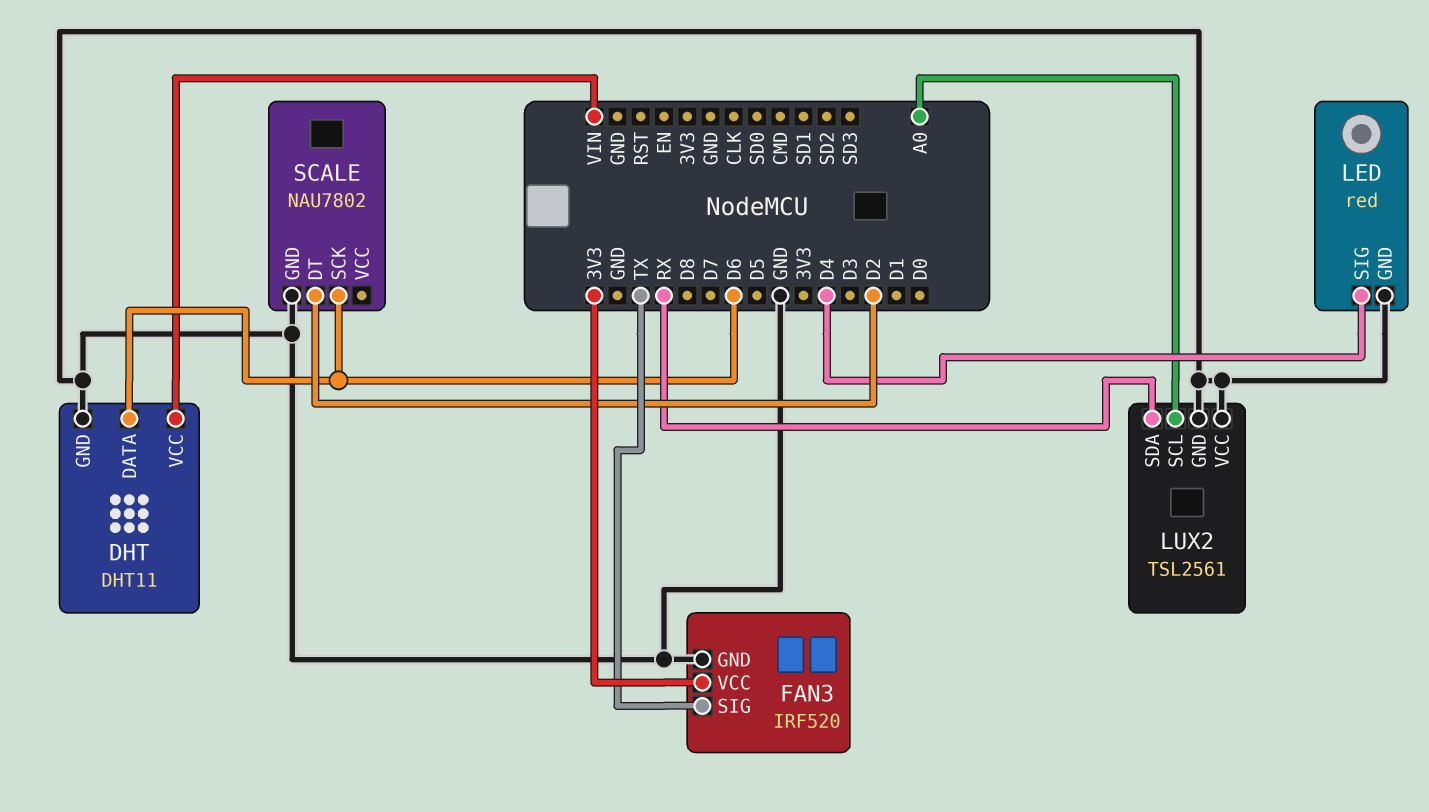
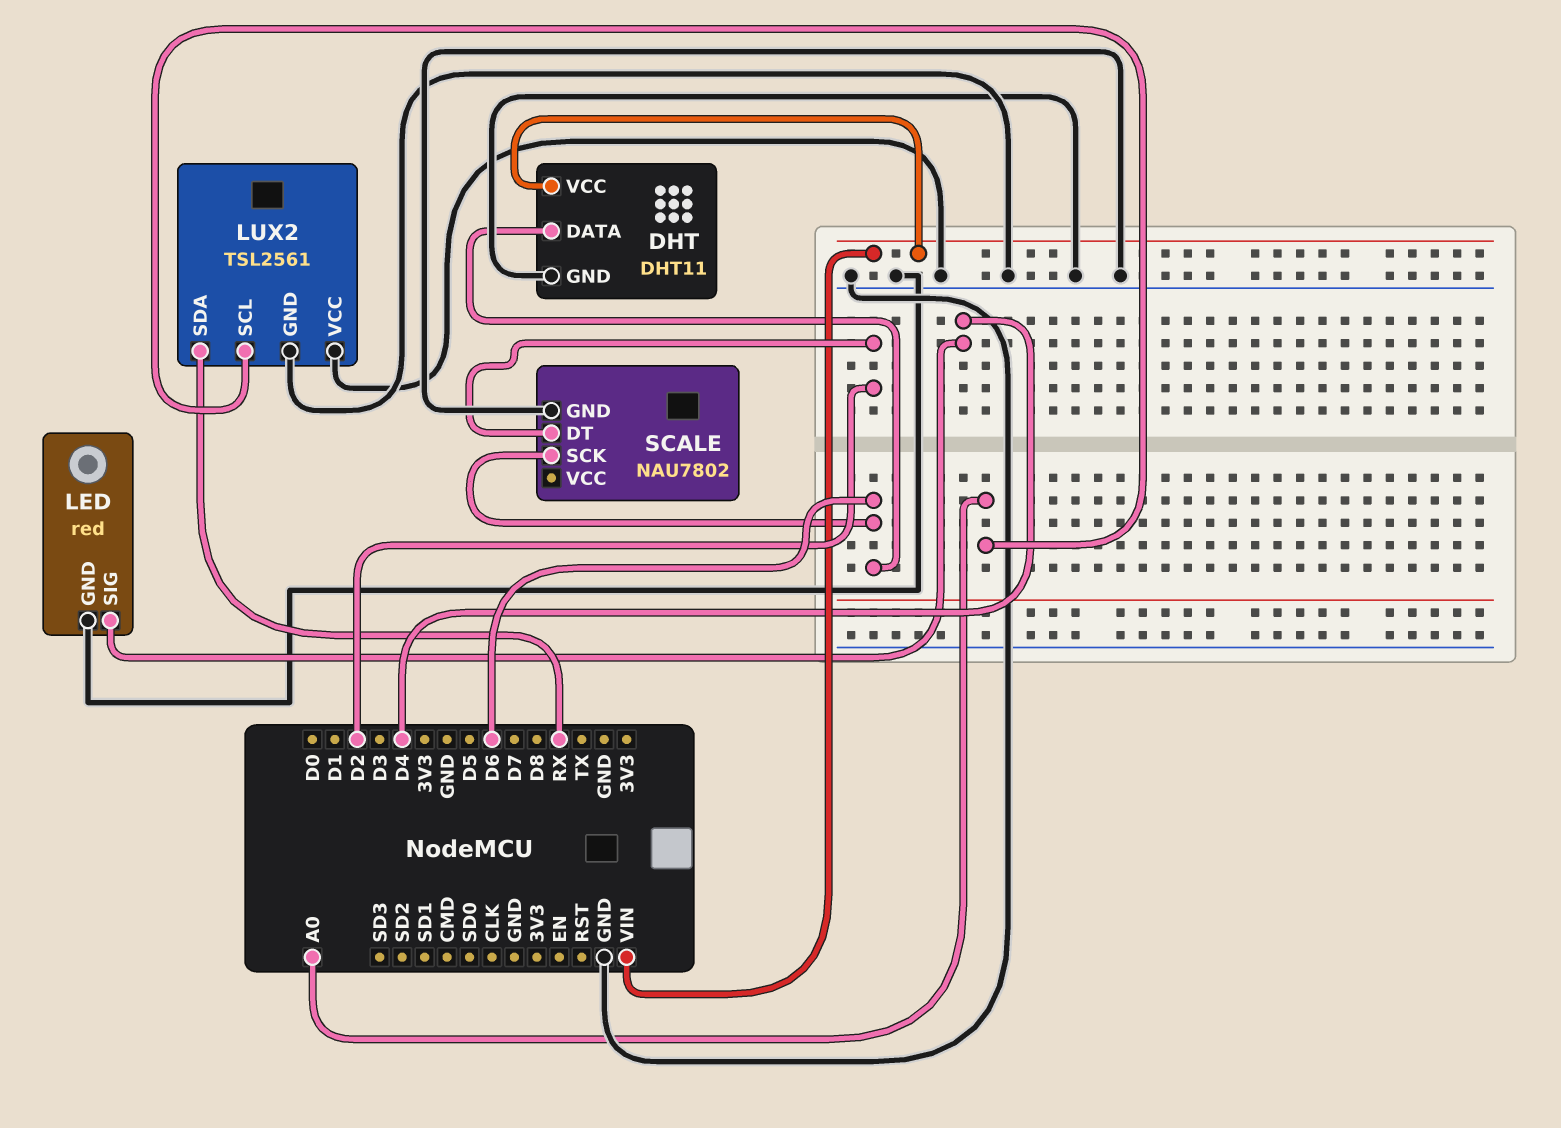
FAN3: IRF520 -> none
FAN3 pin GND: GND -> none
FAN3 pin SIG: TX -> none
FAN3 pin VCC: 3V3 -> none

